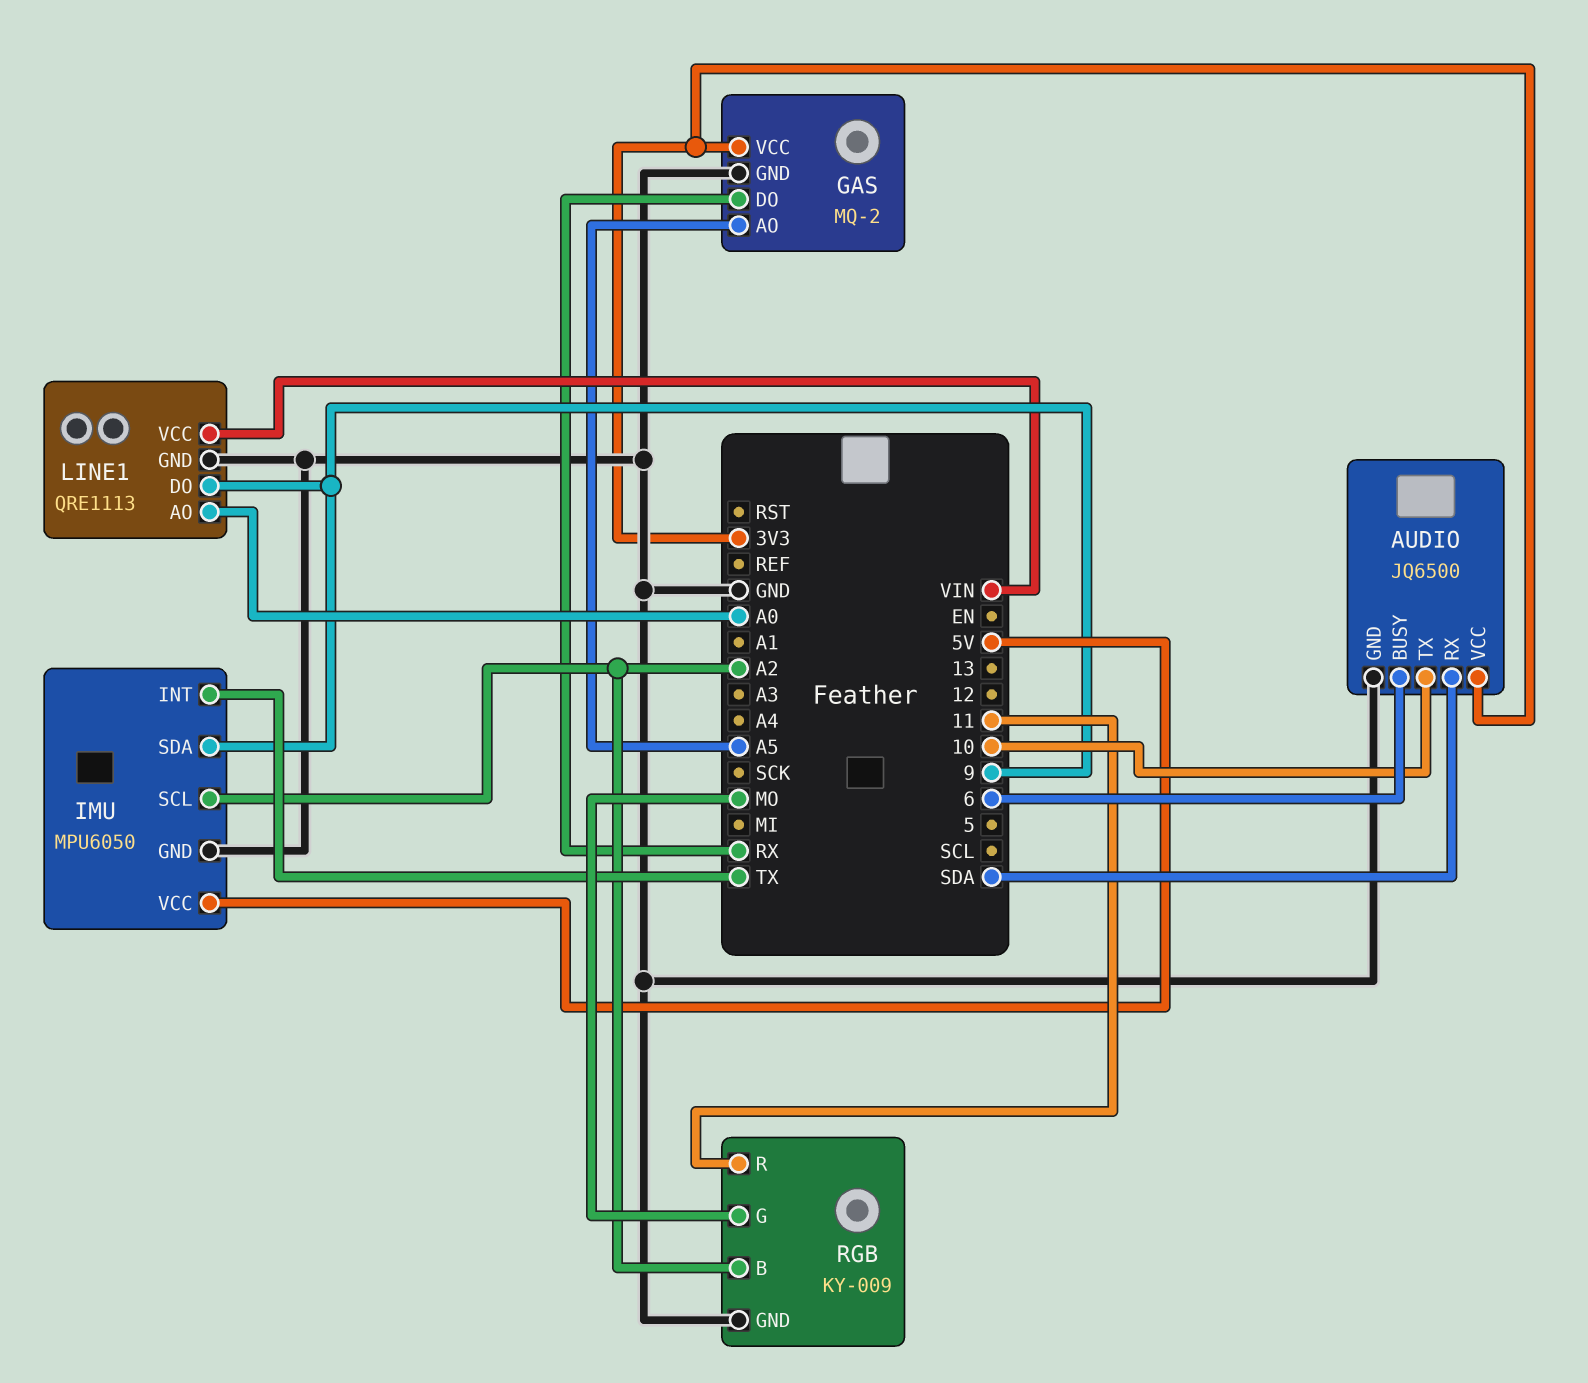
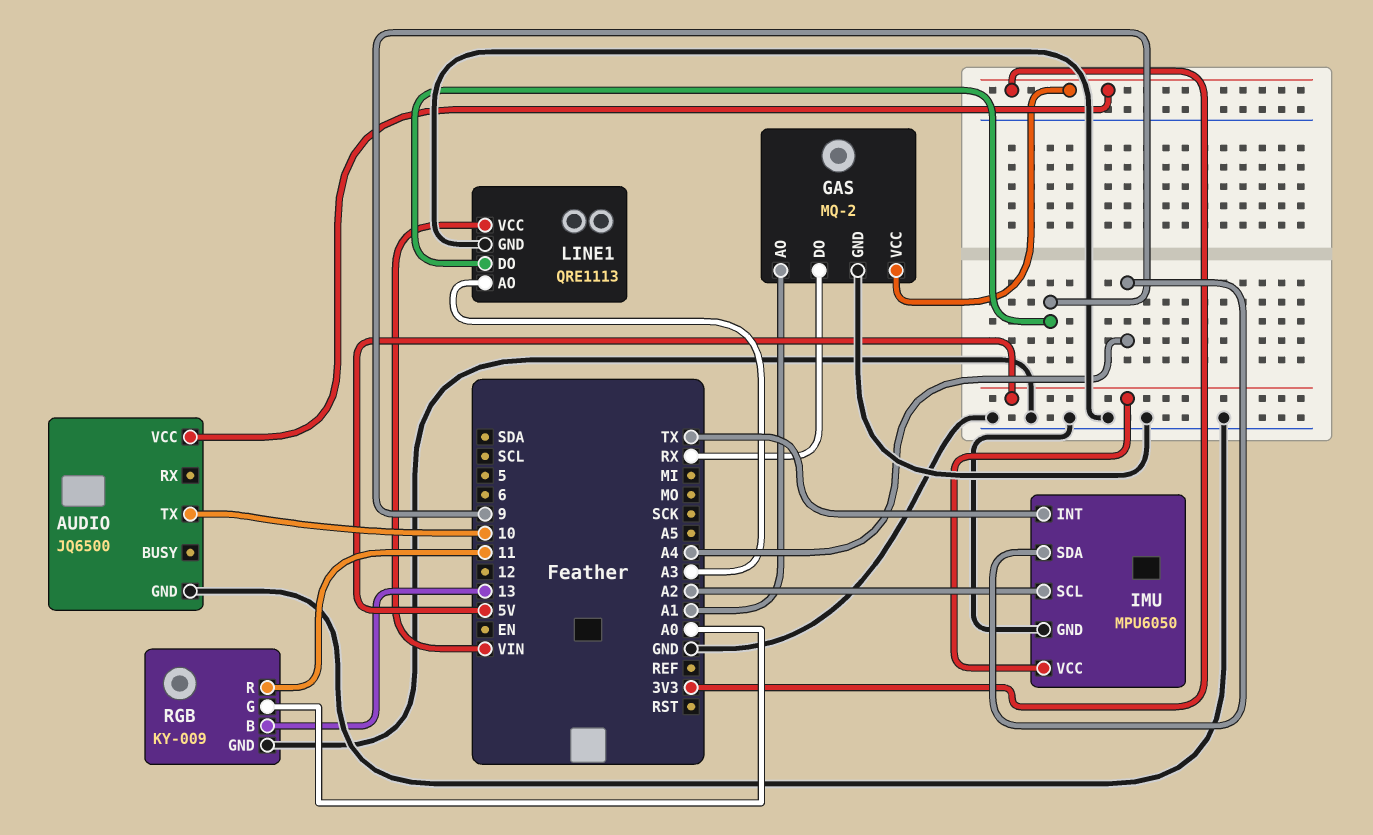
AUDIO pin BUSY: 6 -> none
AUDIO pin RX: SDA -> none
GAS pin AO: A5 -> A1
IMU pin SDA: 9 -> A4
LINE1 pin AO: A0 -> A3
RGB pin B: A2 -> 13
RGB pin G: MO -> A0

